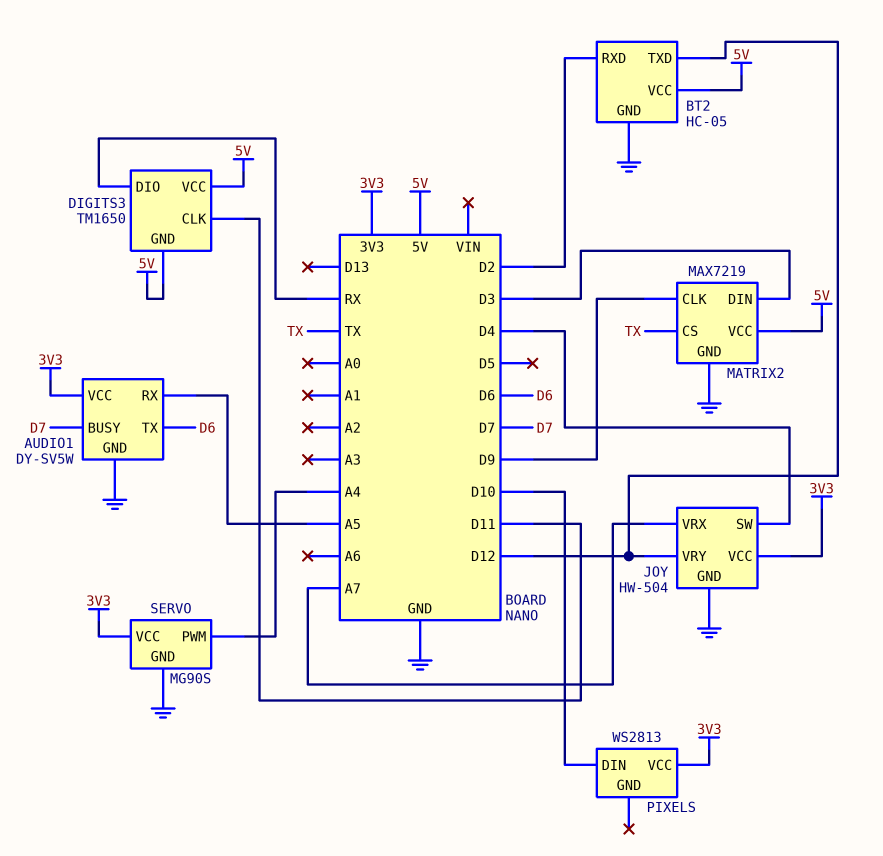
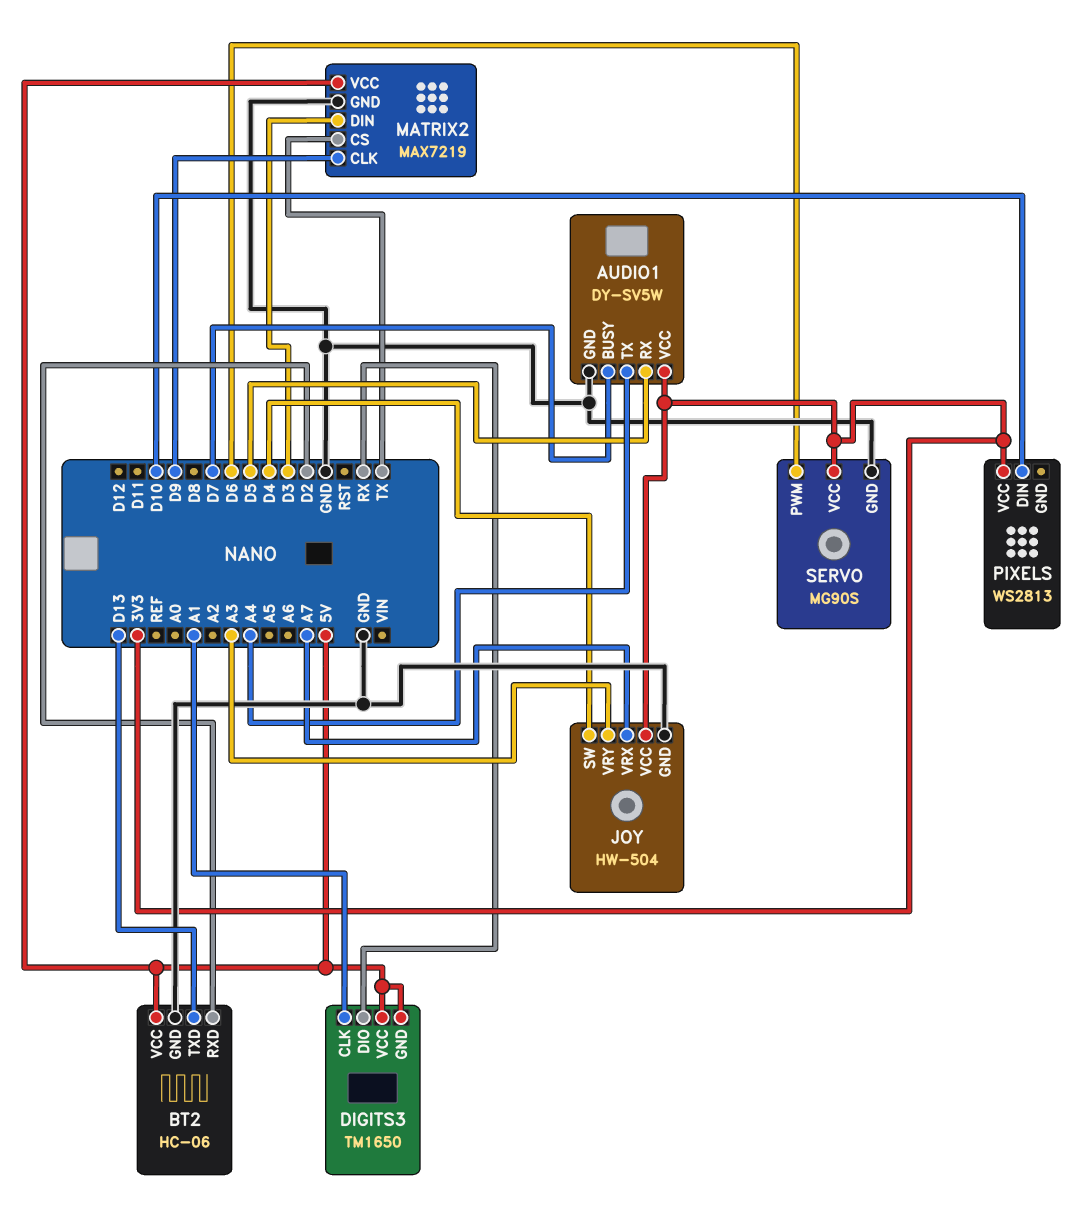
AUDIO1 pin RX: A5 -> D5
AUDIO1 pin TX: D6 -> A4
BT2: HC-05 -> HC-06
BT2 pin TXD: D12 -> D13
DIGITS3 pin CLK: D11 -> A1
JOY pin VRY: D12 -> A3
SERVO pin PWM: A4 -> D6

